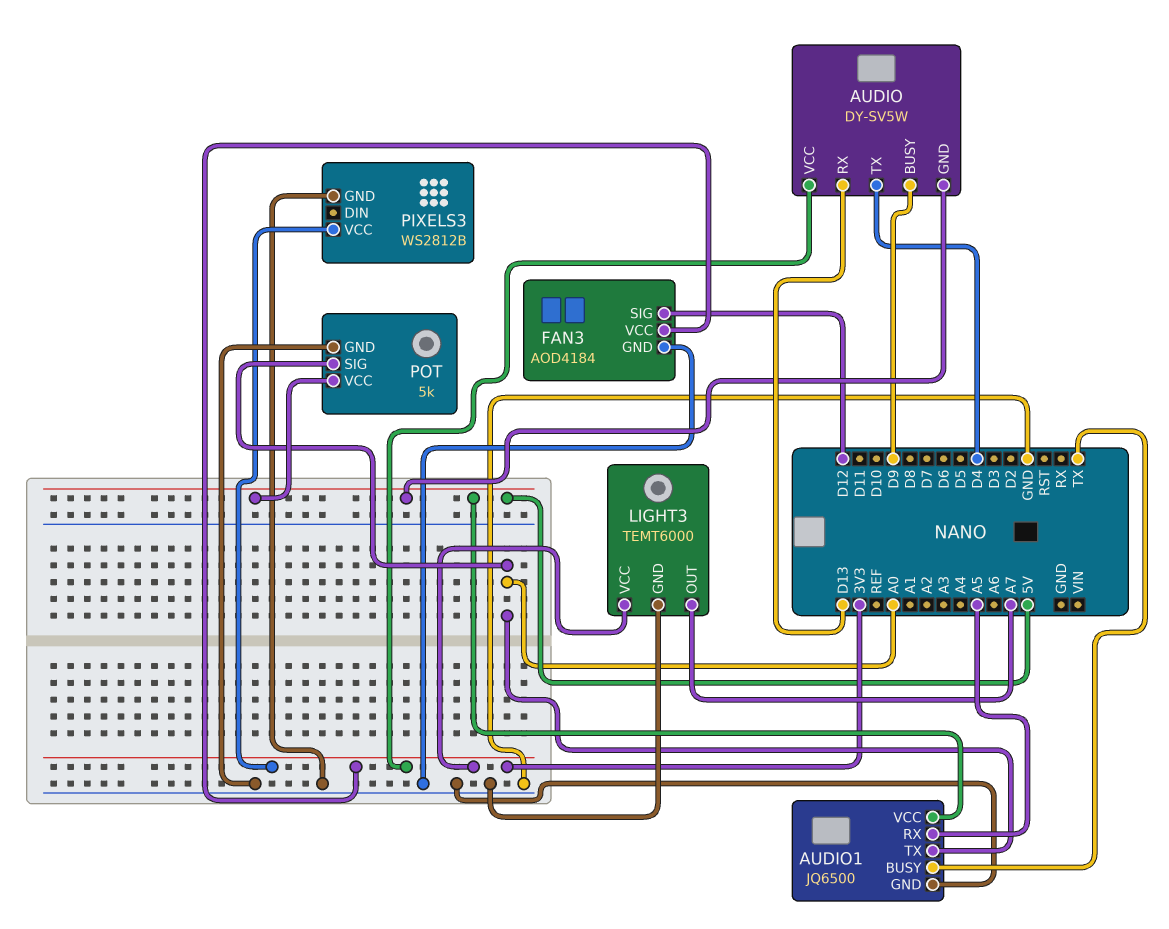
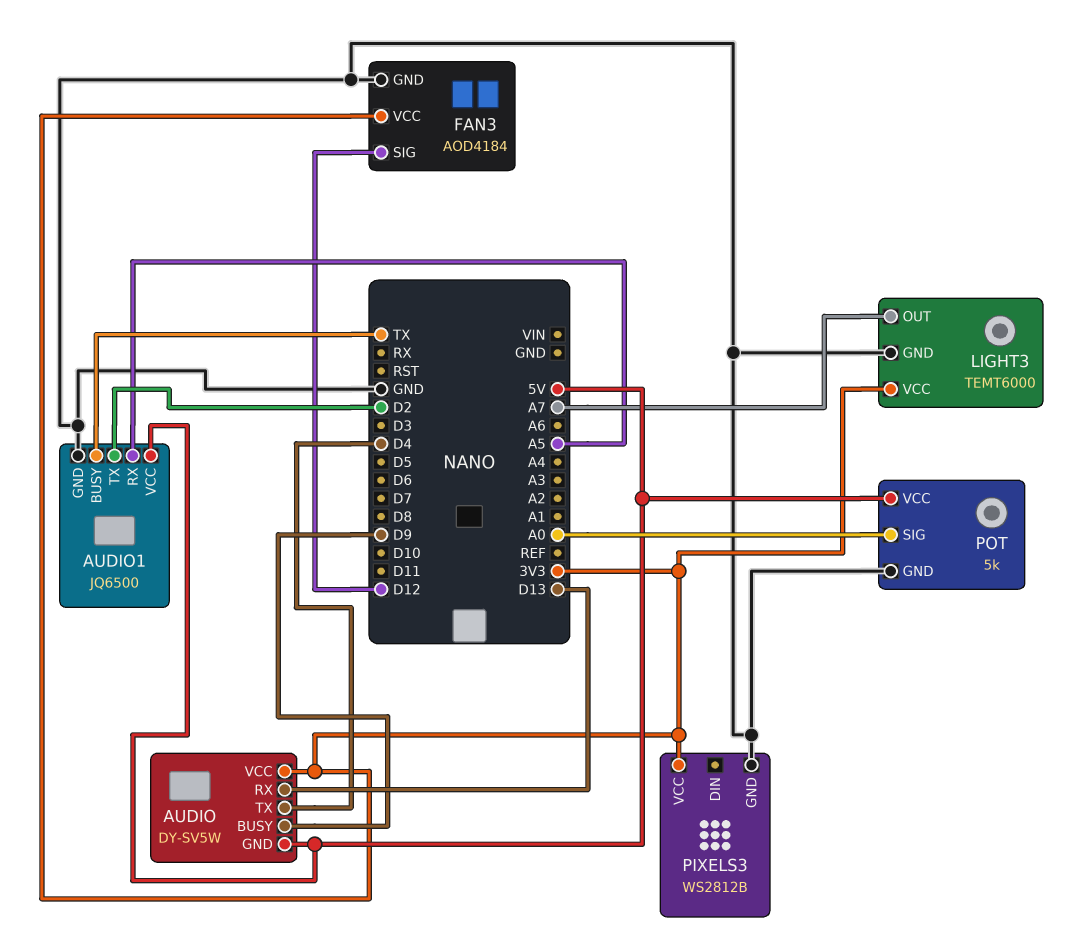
AUDIO1 pin TX: A0 -> D2

